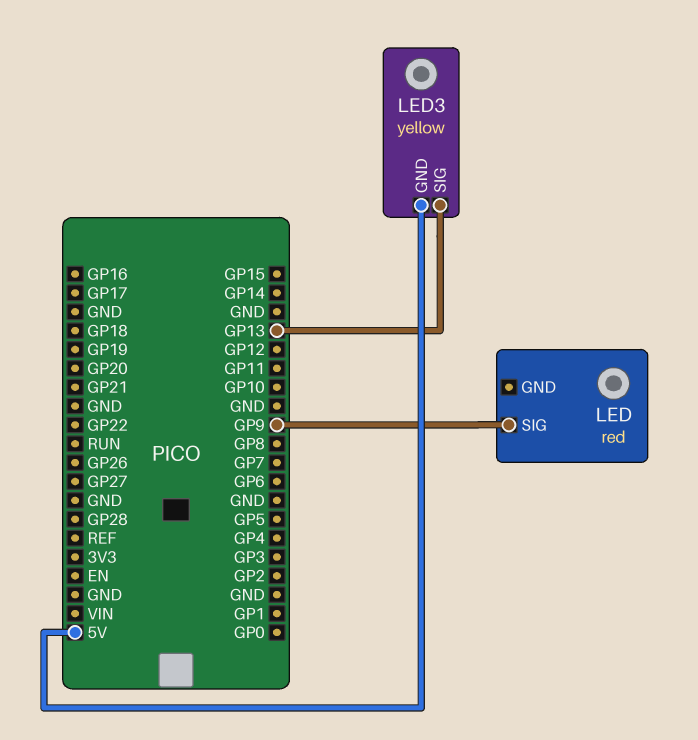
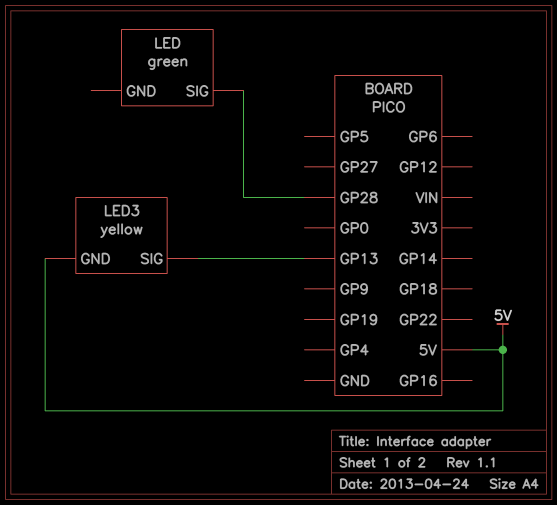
LED: red -> green
LED pin SIG: GP9 -> GP28

